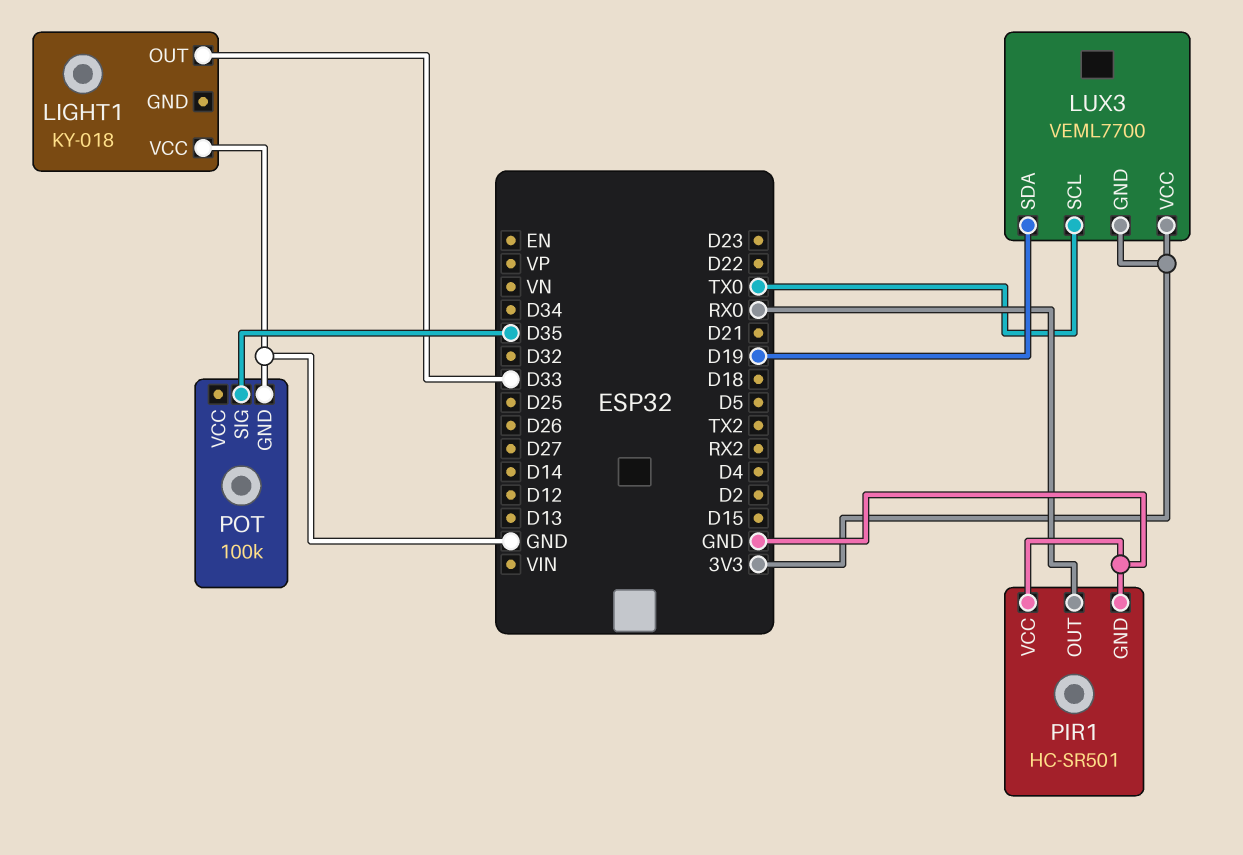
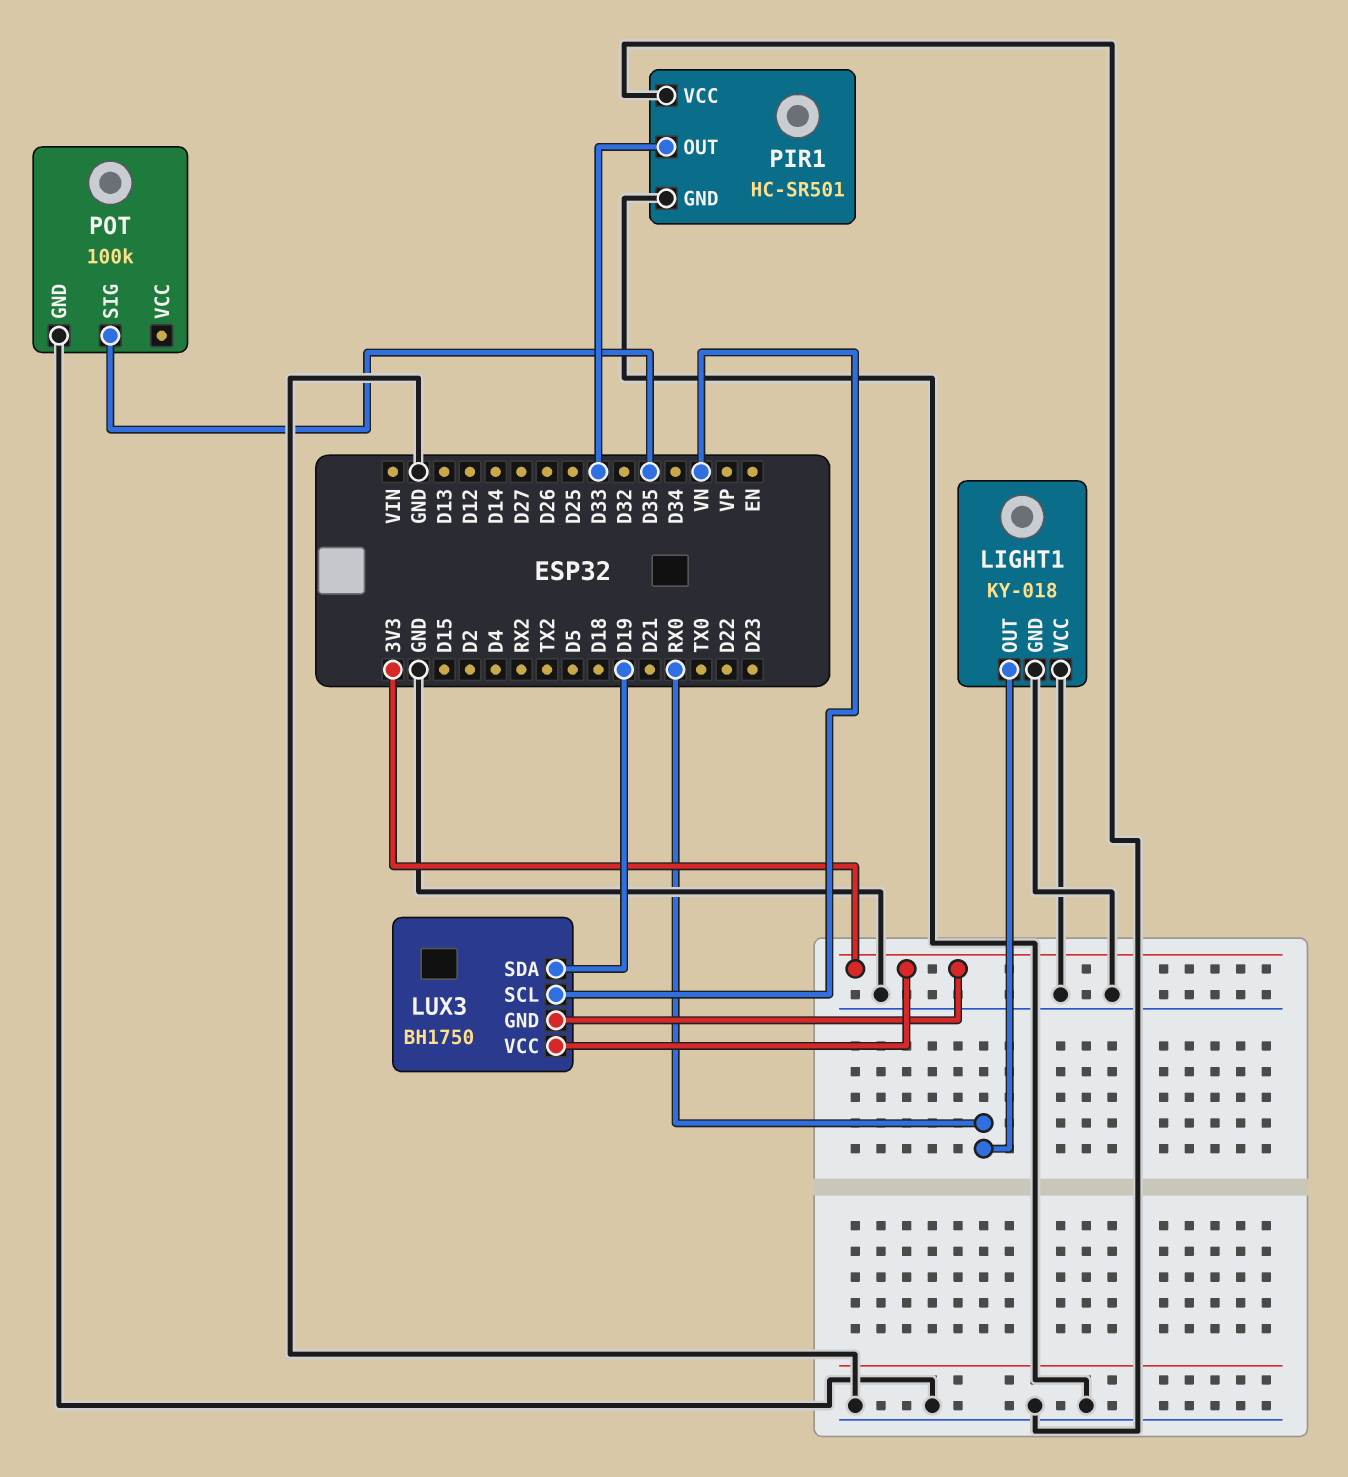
LIGHT1 pin GND: none -> GND
LIGHT1 pin OUT: D33 -> RX0
LUX3: VEML7700 -> BH1750
LUX3 pin SCL: TX0 -> VN
PIR1 pin OUT: RX0 -> D33

